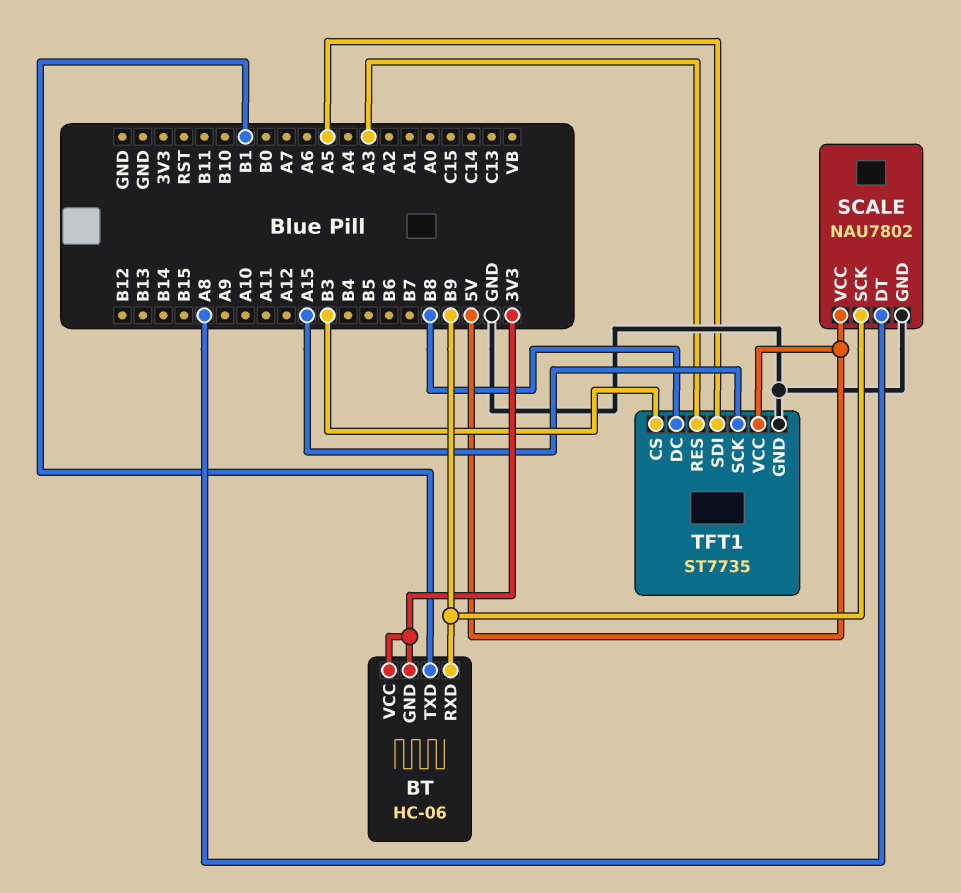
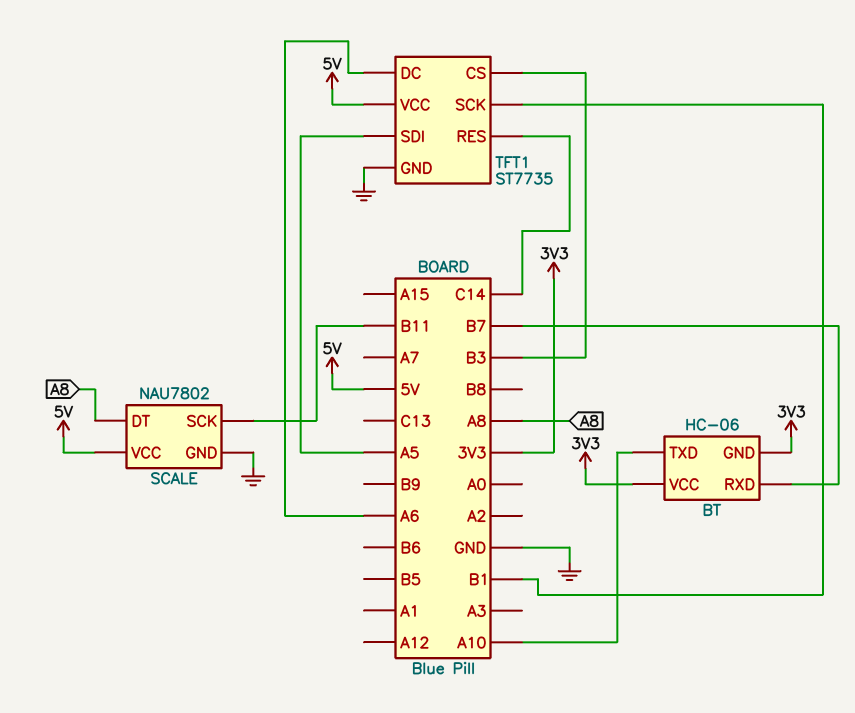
BT pin RXD: B9 -> B7
BT pin TXD: B1 -> A10
SCALE pin SCK: B9 -> B11
TFT1 pin DC: B8 -> A6
TFT1 pin RES: A3 -> C14
TFT1 pin SCK: A15 -> B1

